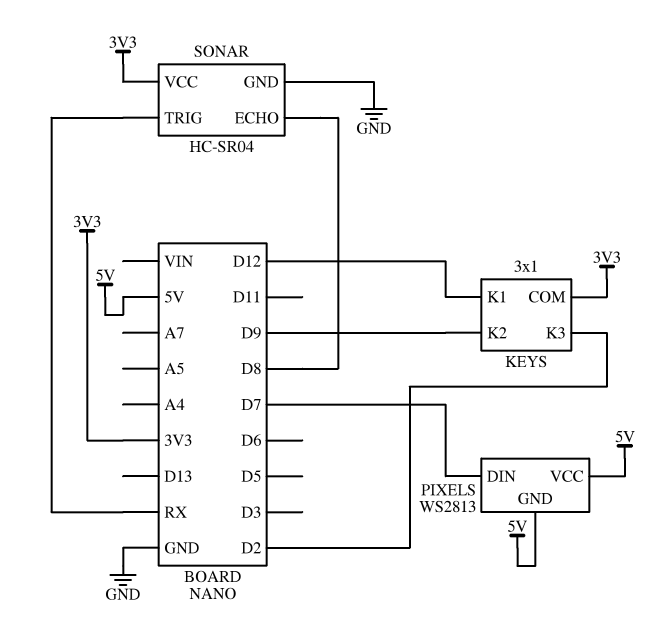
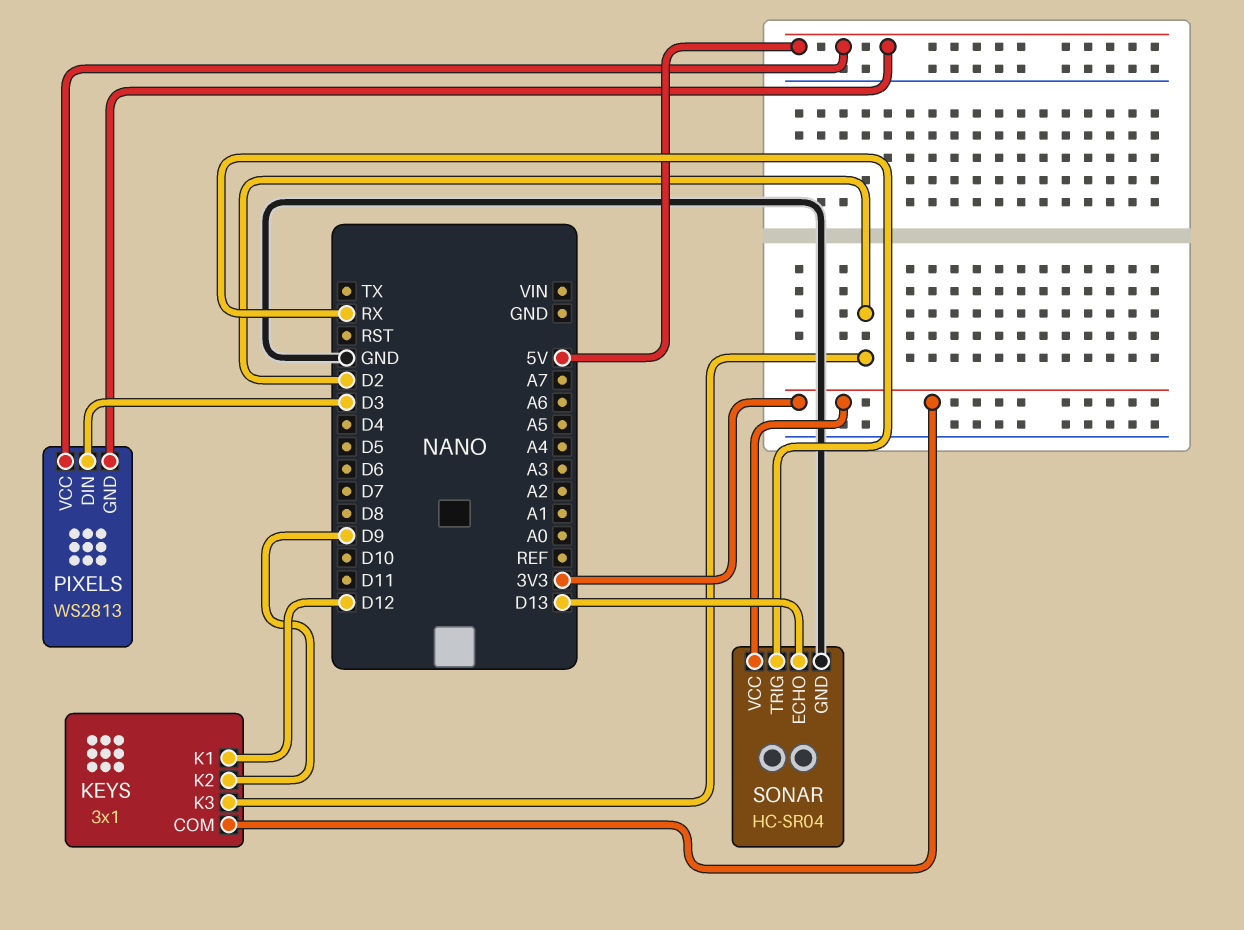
PIXELS pin DIN: D7 -> D3
SONAR pin ECHO: D8 -> D13

